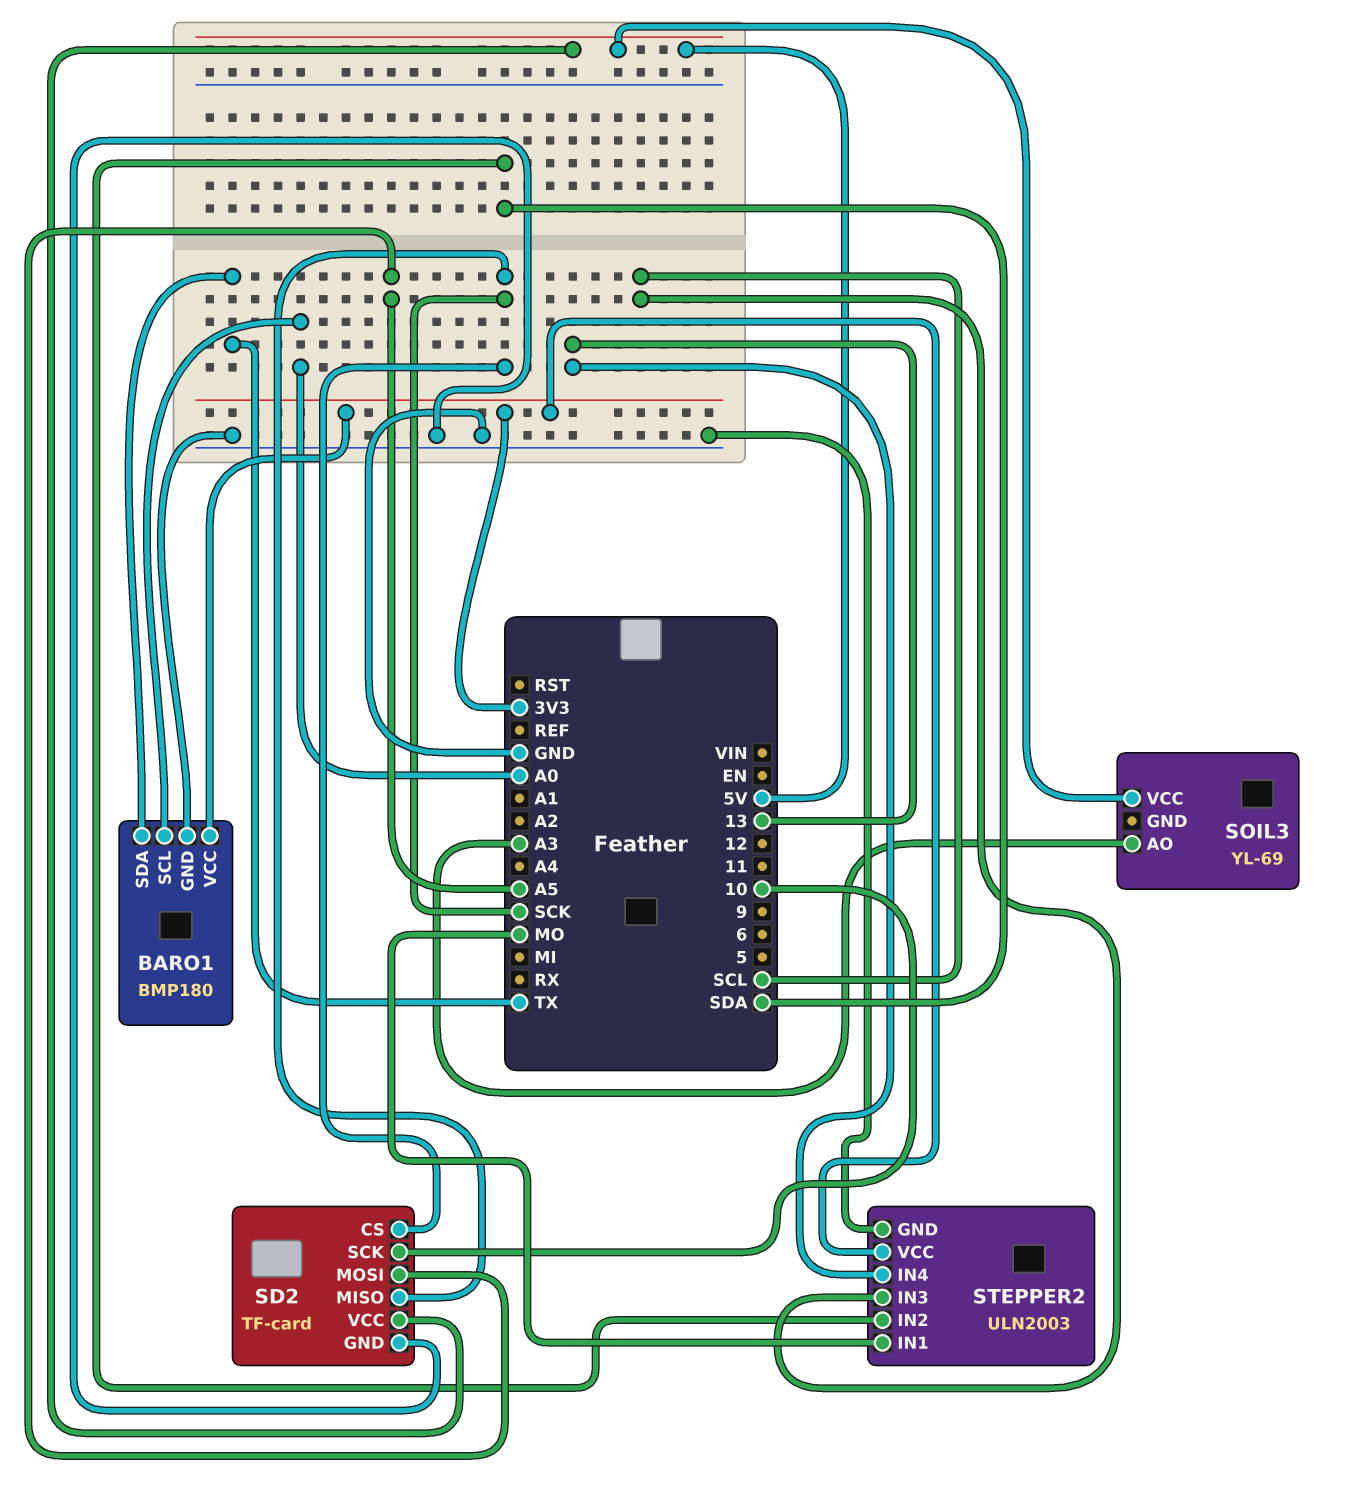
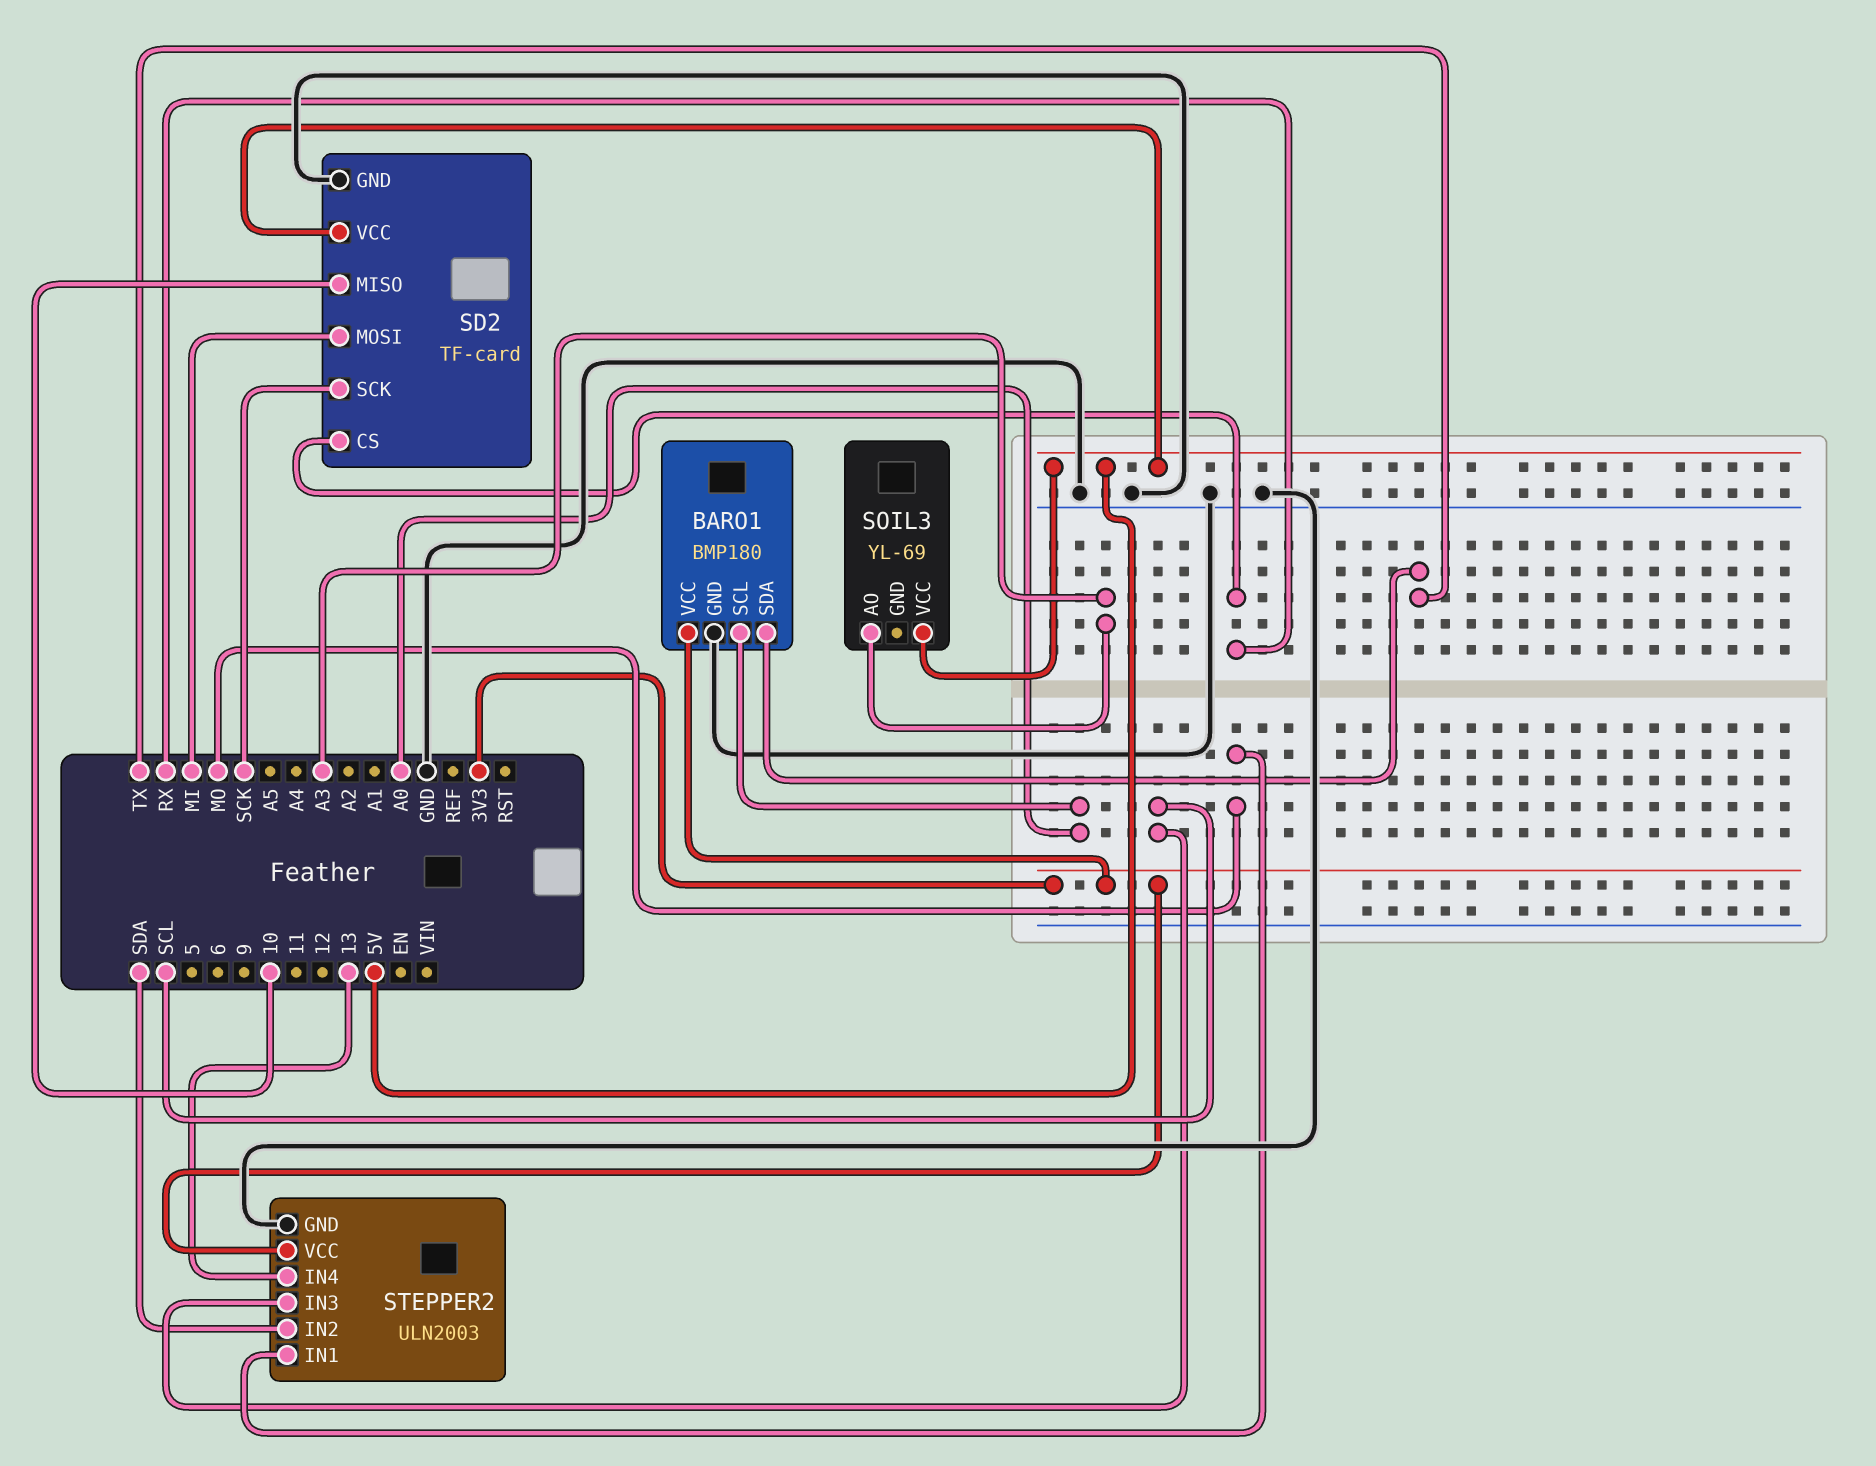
SD2 pin CS: SCK -> RX
SD2 pin MISO: SCK -> 10
SD2 pin MOSI: A5 -> MI
SD2 pin SCK: 10 -> SCK

